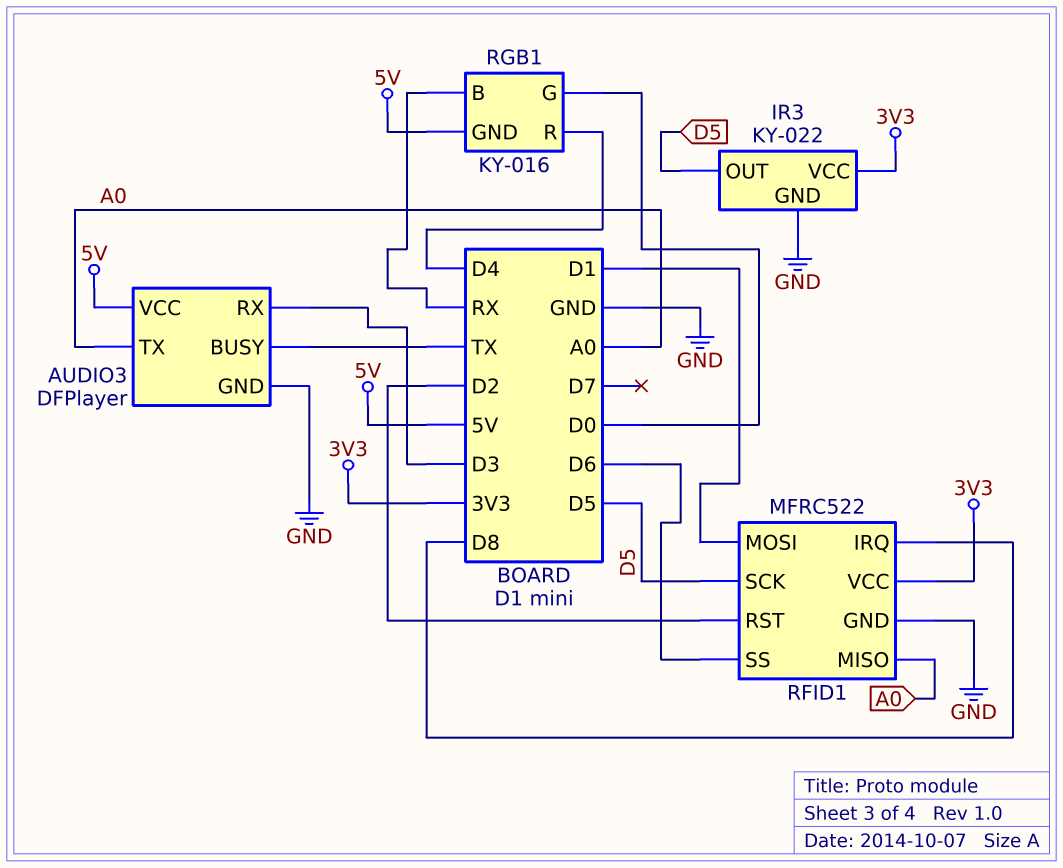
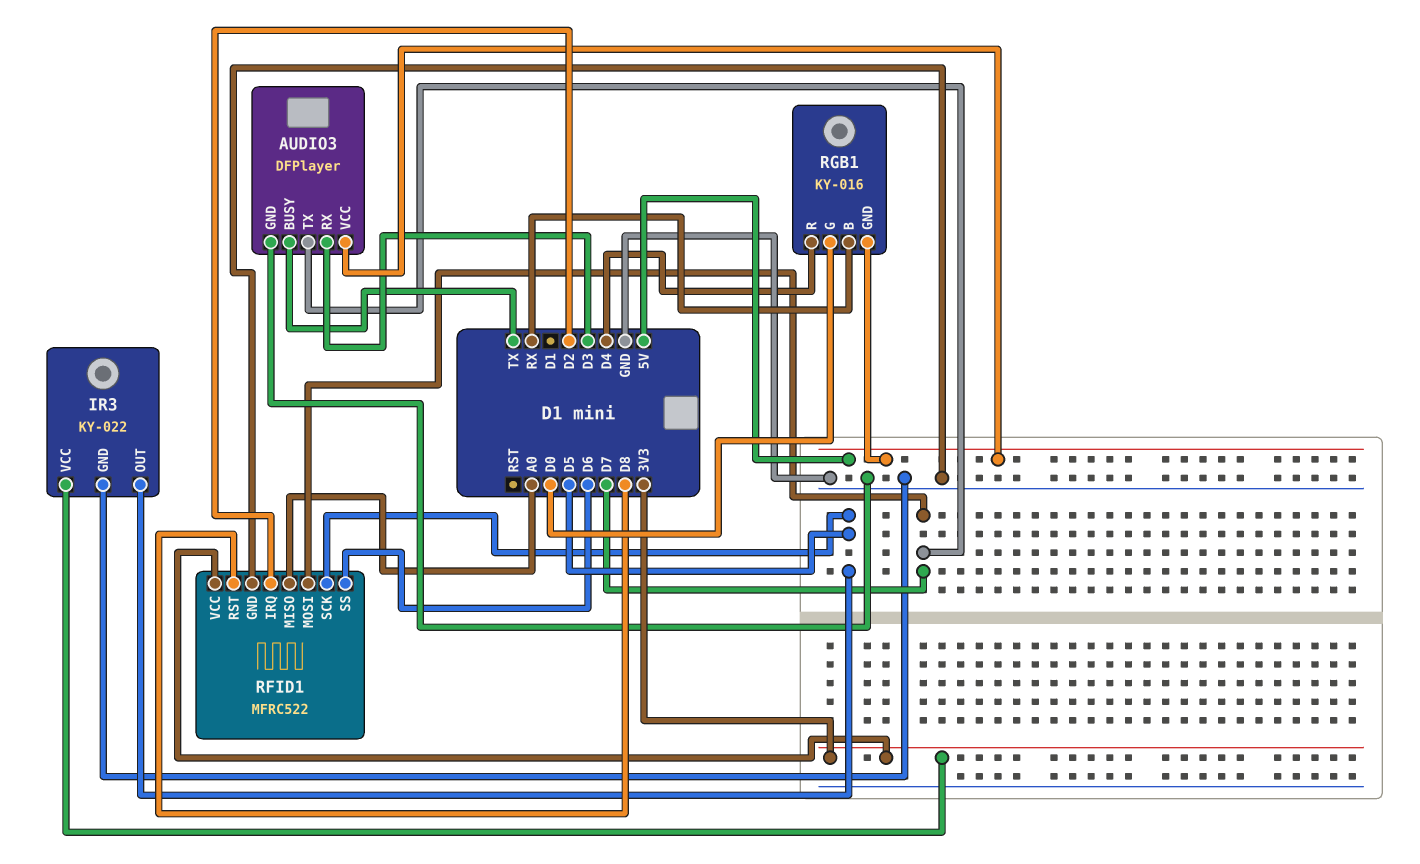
AUDIO3 pin TX: A0 -> D7
RFID1 pin IRQ: D8 -> D2
RFID1 pin MOSI: D1 -> D7
RFID1 pin RST: D2 -> D8

